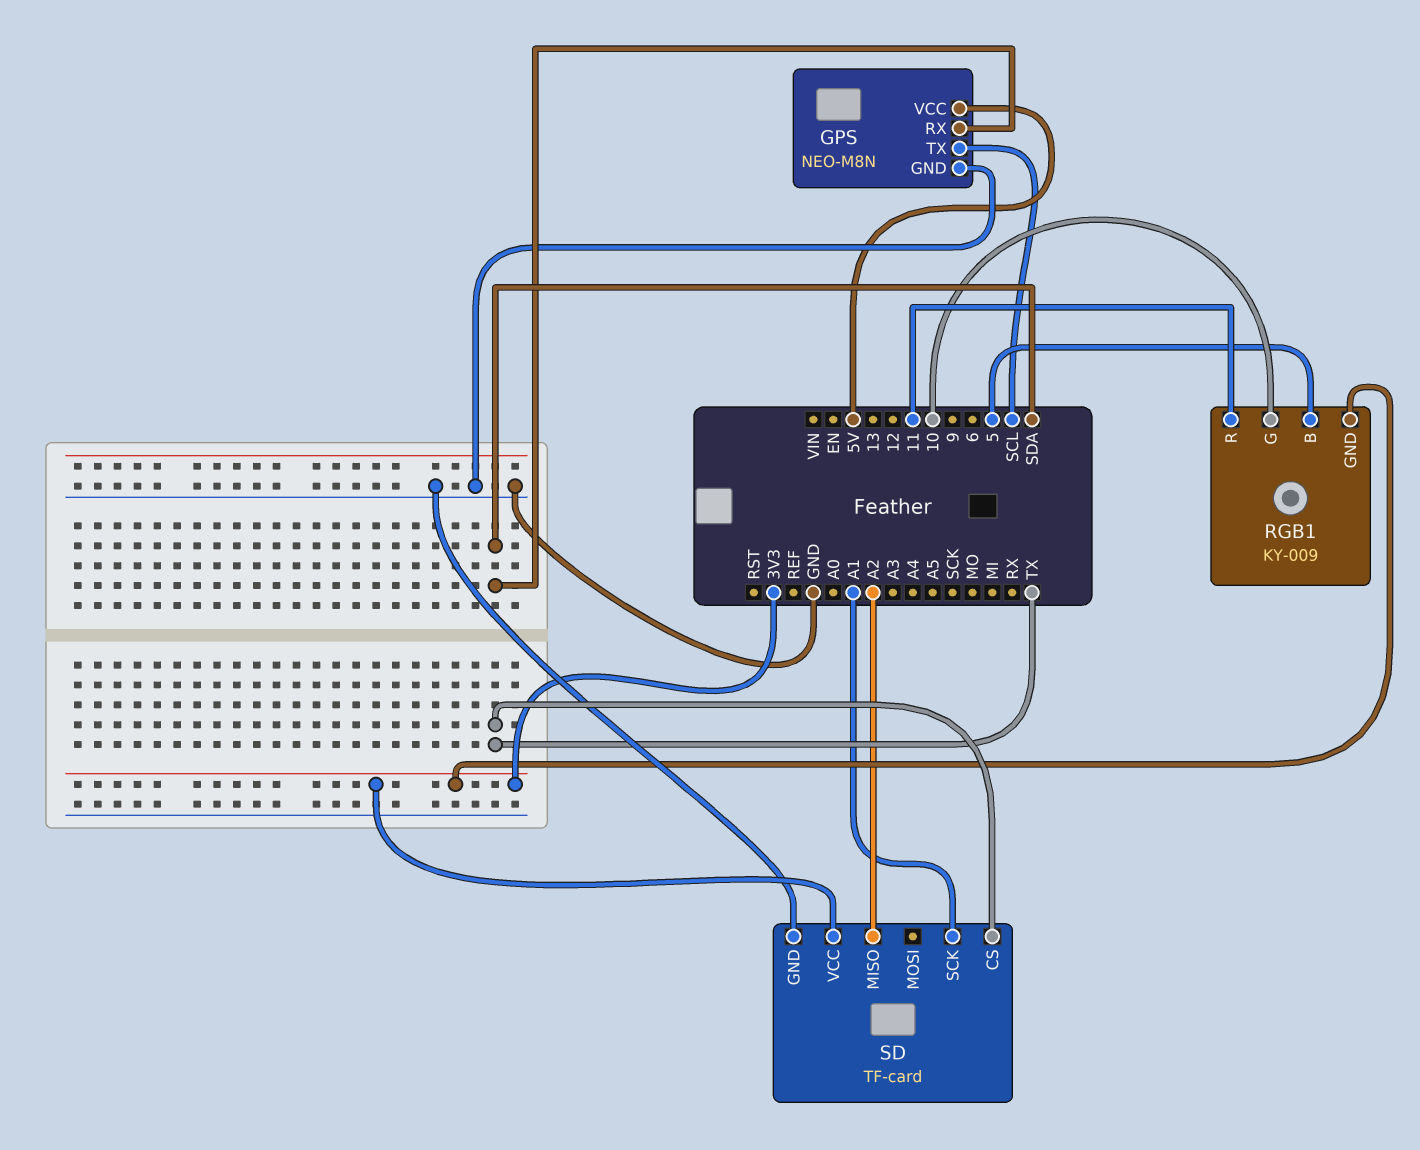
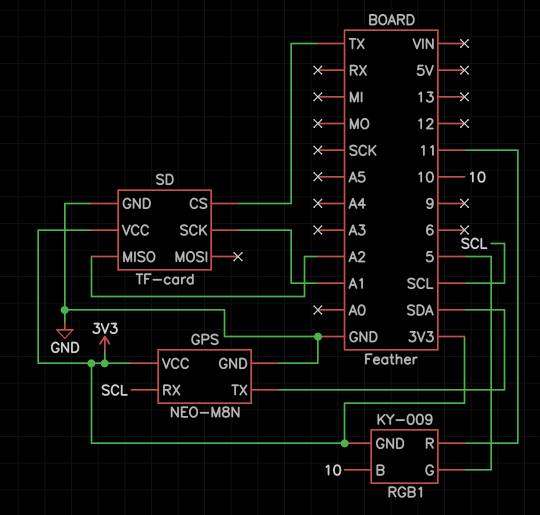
GPS pin RX: SDA -> SCL
GPS pin TX: SCL -> SDA
GPS pin VCC: 5V -> 3V3
RGB1 pin B: 5 -> 10
RGB1 pin G: 10 -> 5

